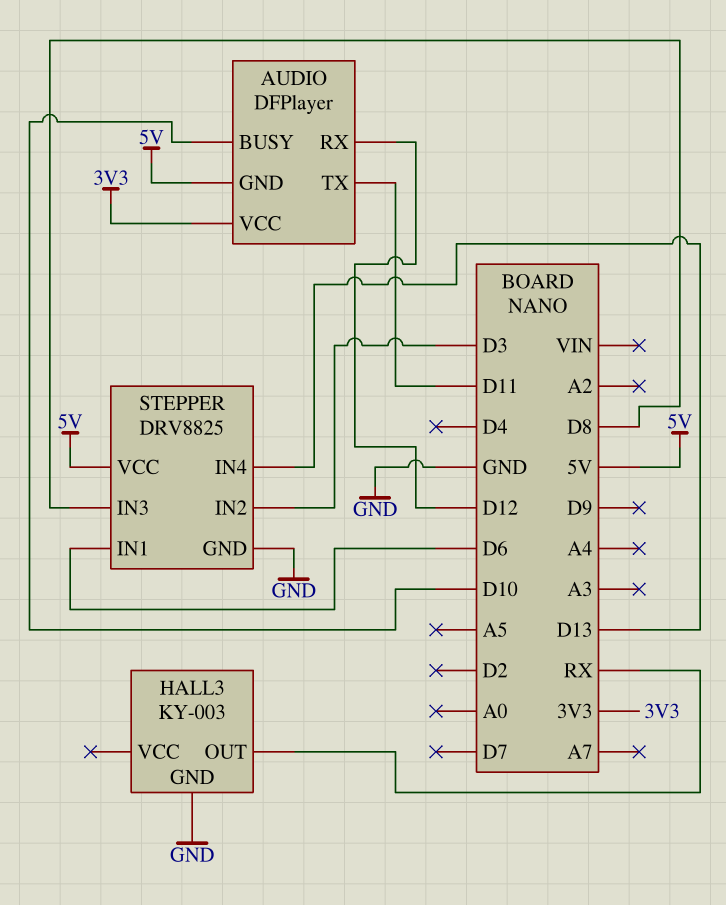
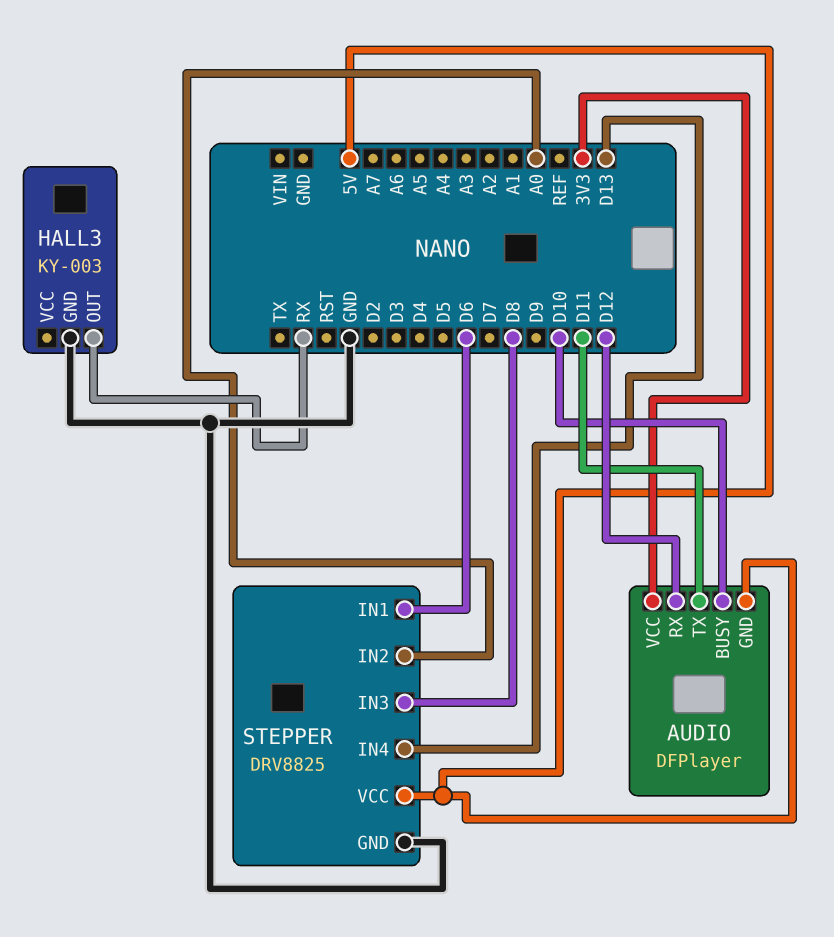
STEPPER pin IN2: D3 -> A0

